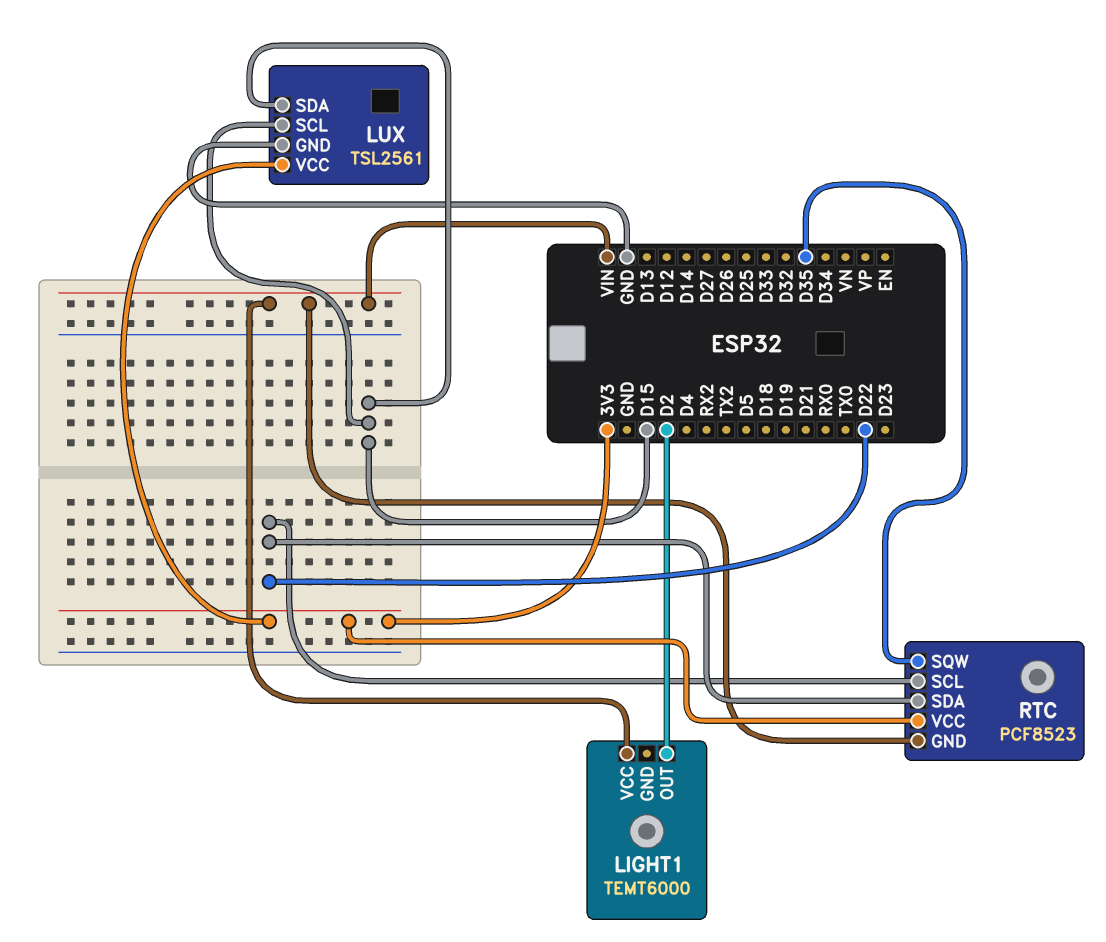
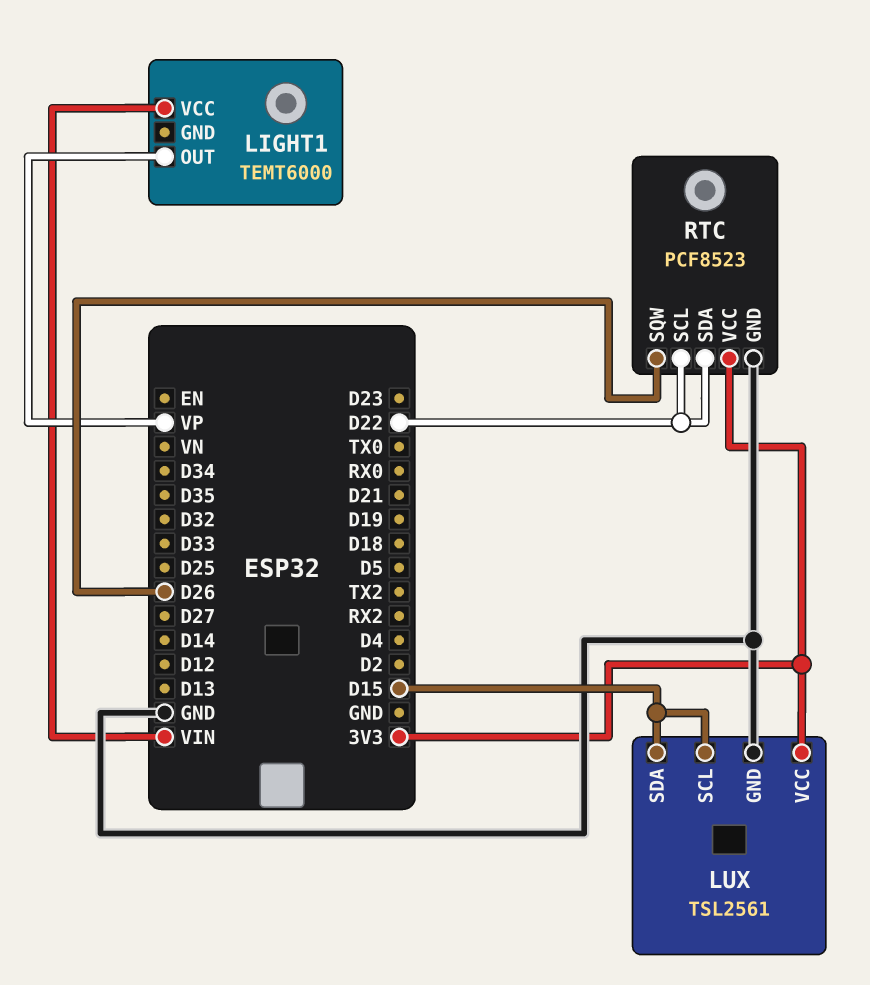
LIGHT1 pin OUT: D2 -> VP
RTC pin GND: VIN -> GND
RTC pin SQW: D35 -> D26

